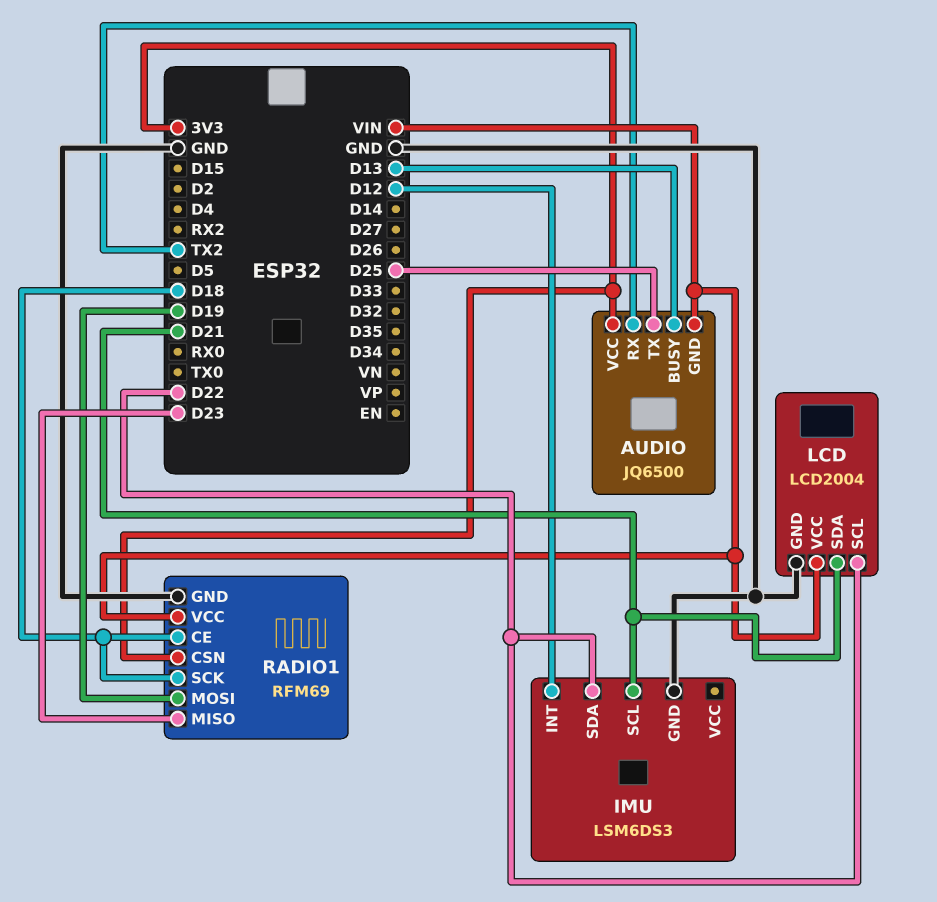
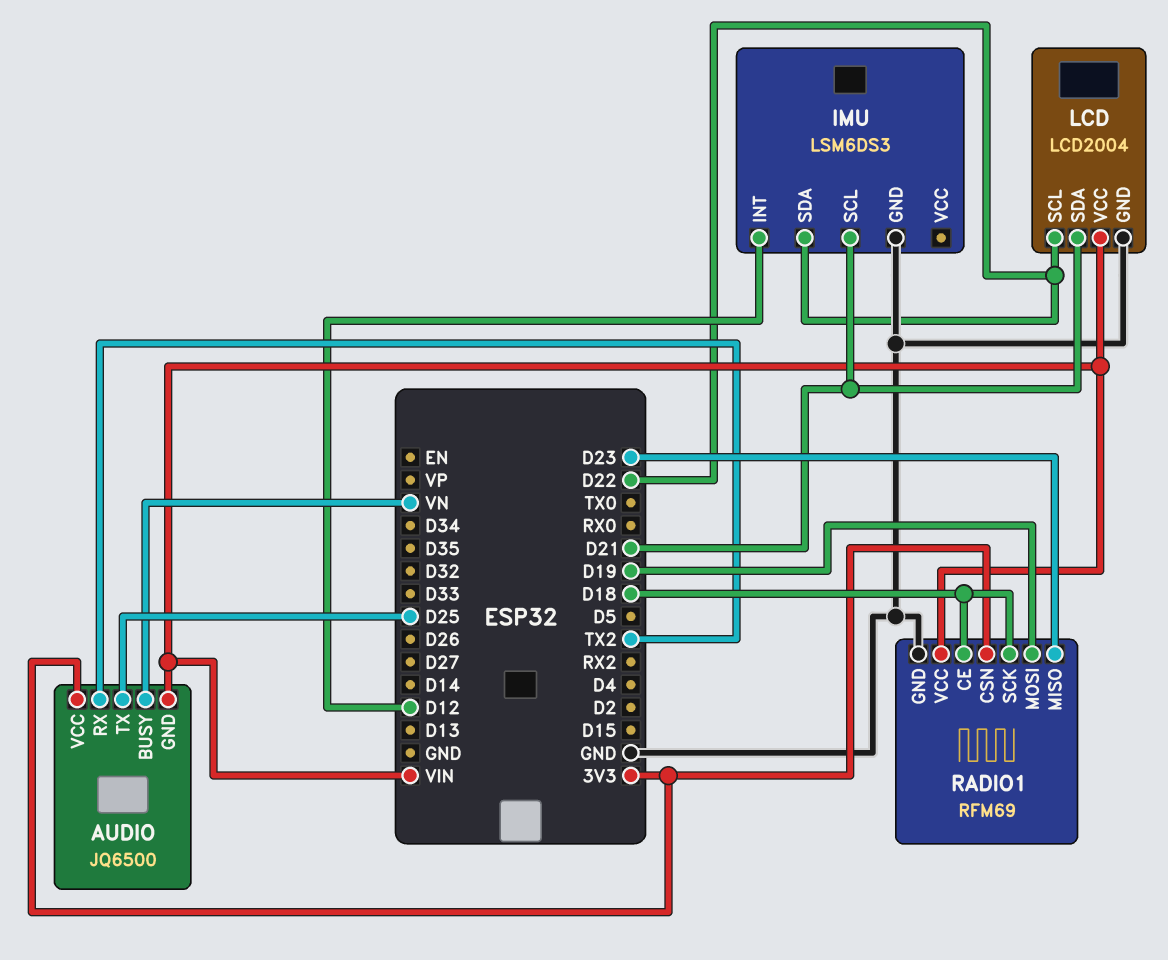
AUDIO pin BUSY: D13 -> VN

